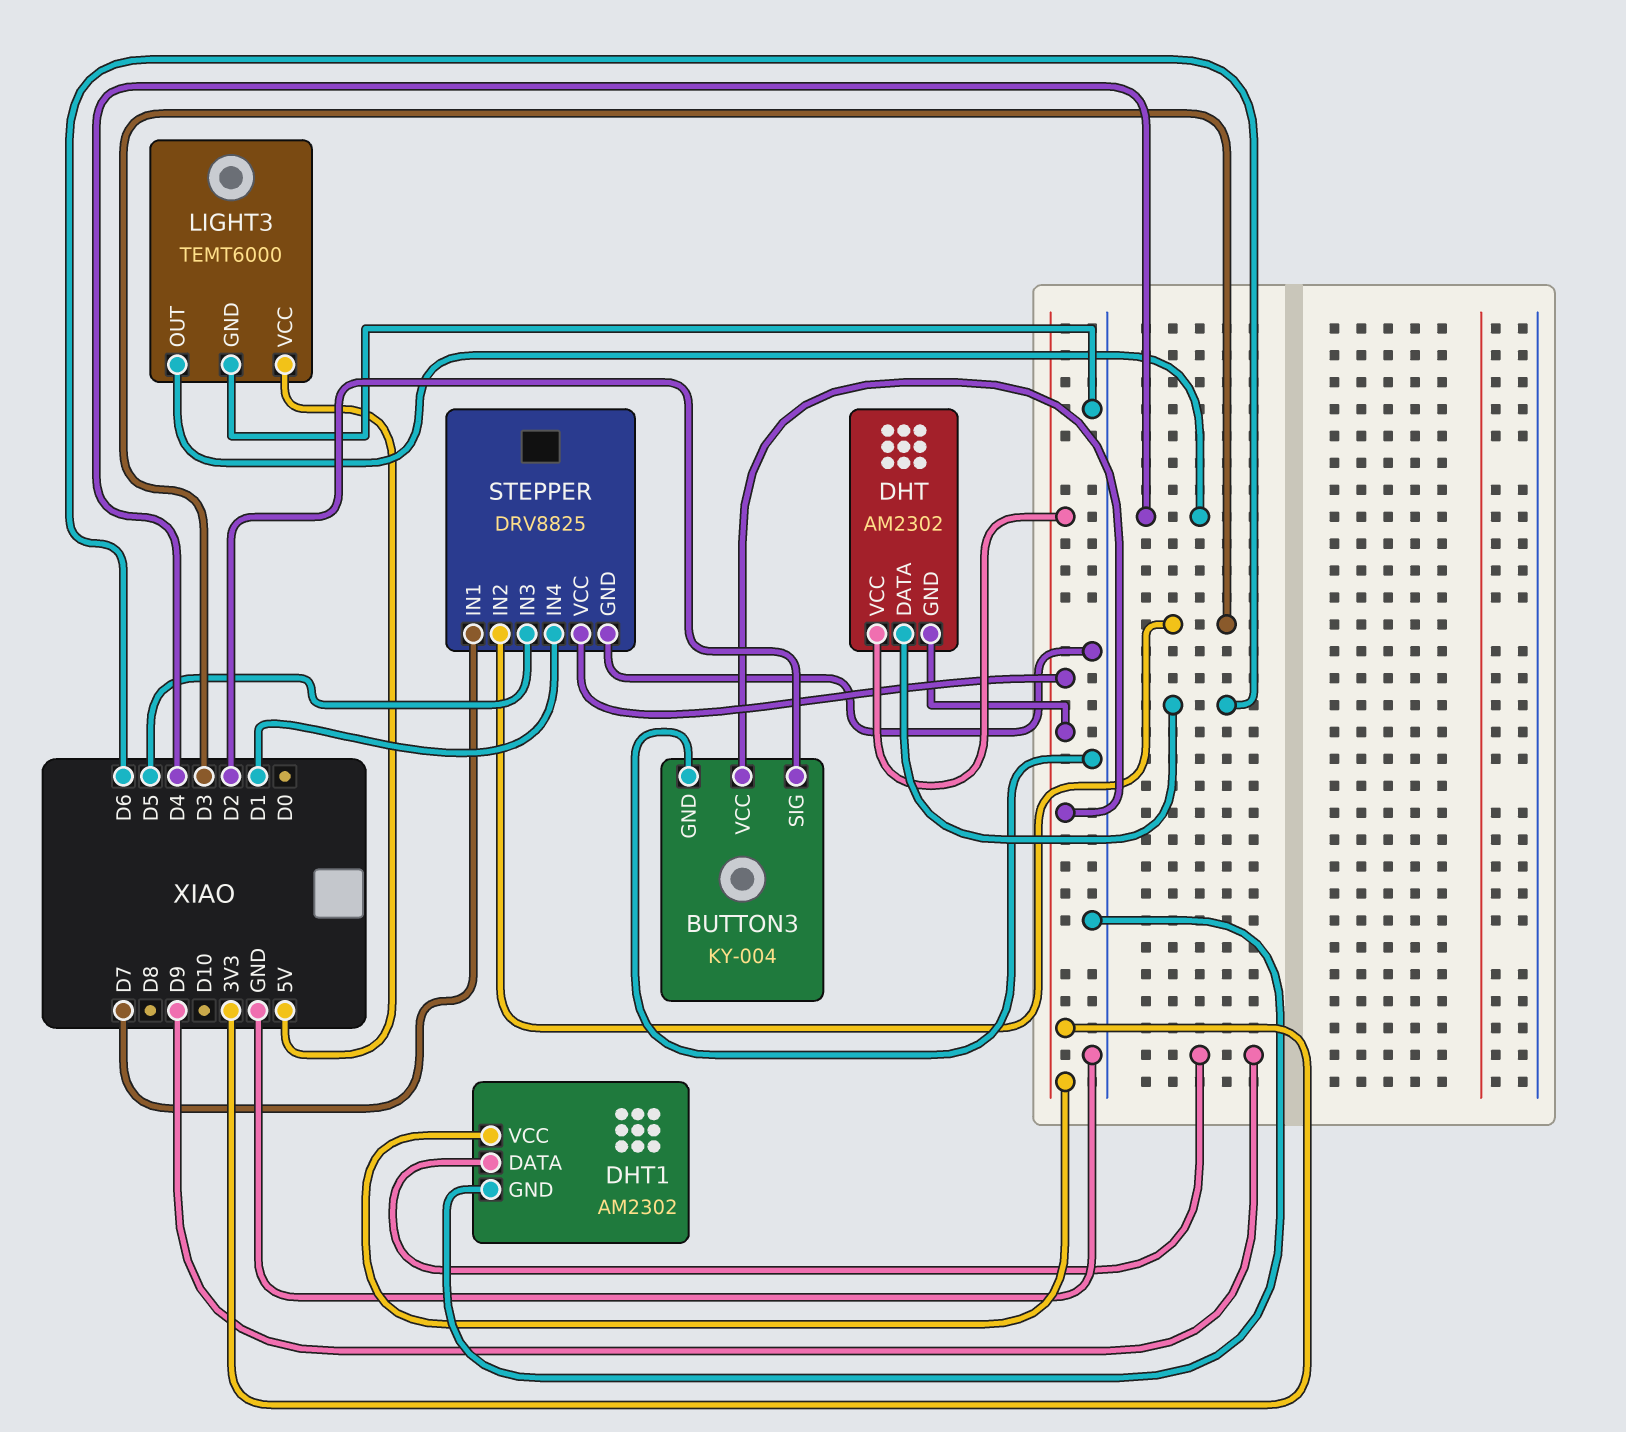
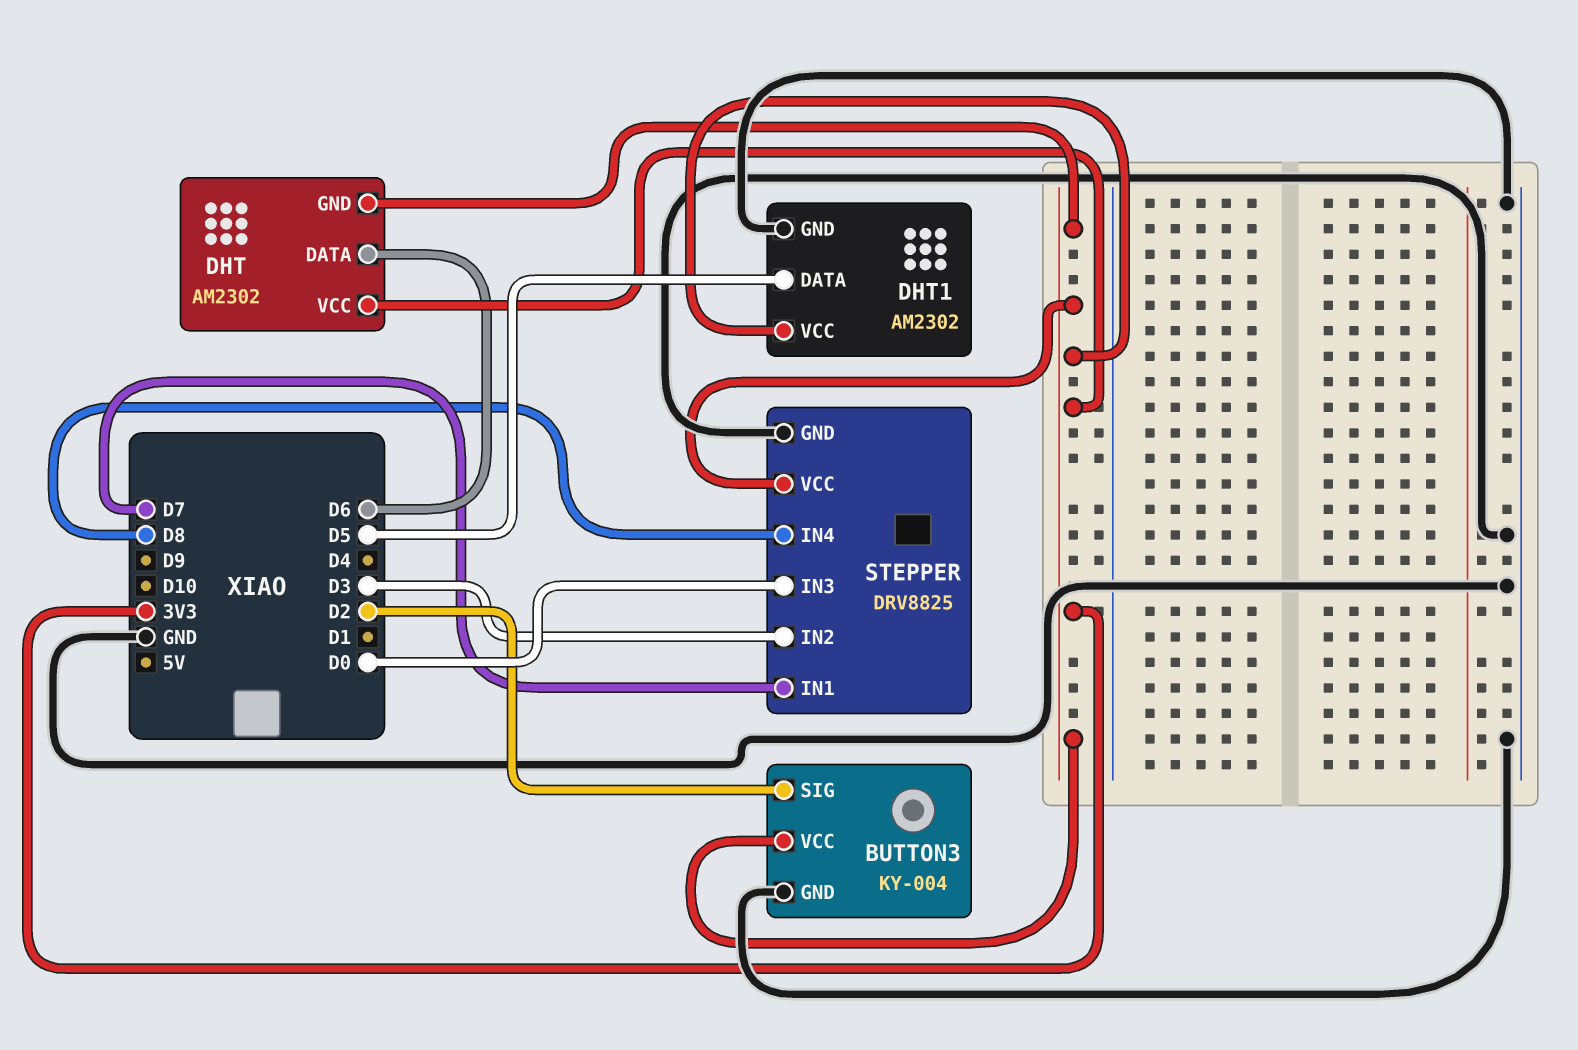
DHT1 pin DATA: D9 -> D5
LIGHT3: TEMT6000 -> none
LIGHT3 pin GND: GND -> none
LIGHT3 pin OUT: D4 -> none
LIGHT3 pin VCC: 5V -> none
STEPPER pin IN3: D5 -> D0
STEPPER pin IN4: D1 -> D8

